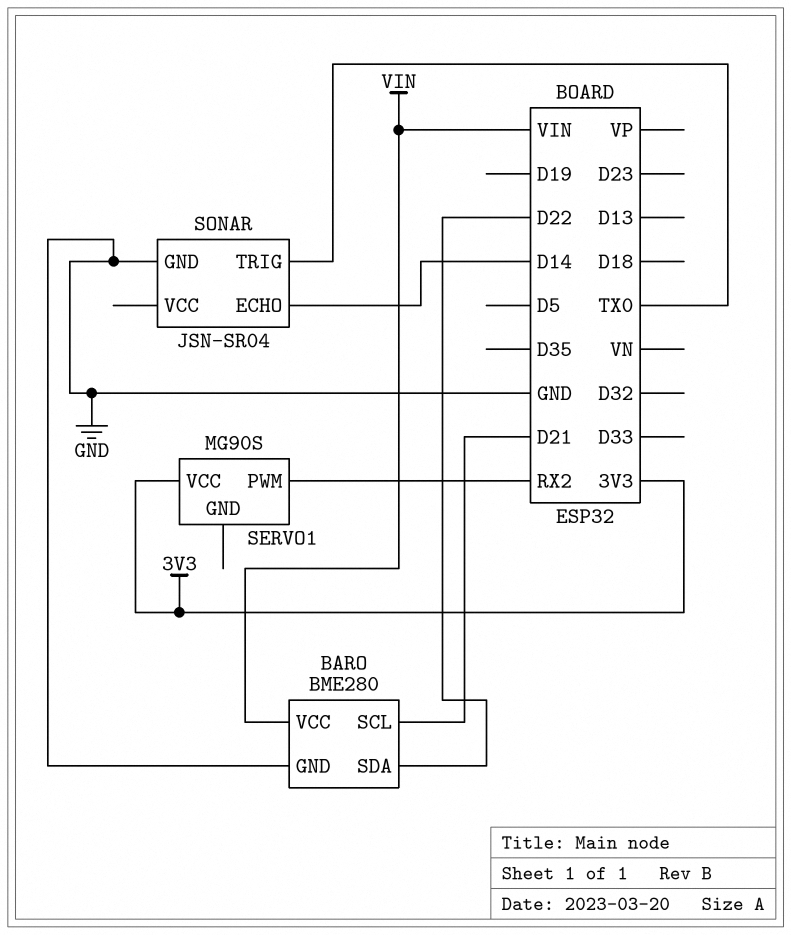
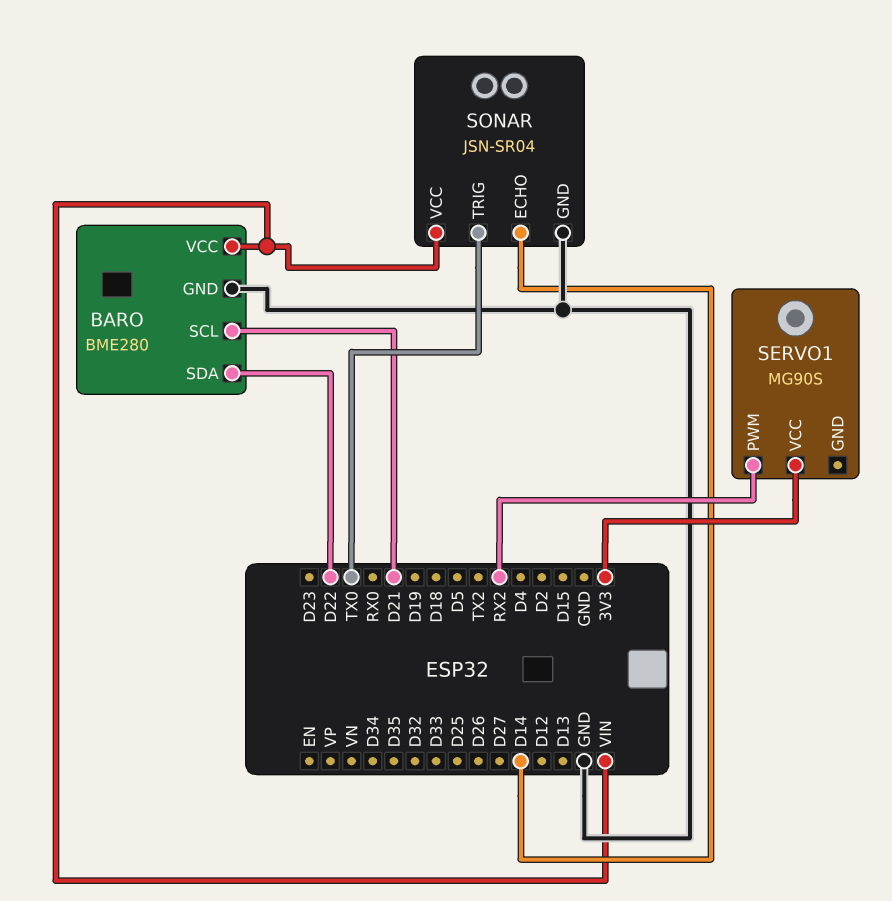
SONAR pin VCC: none -> VIN

